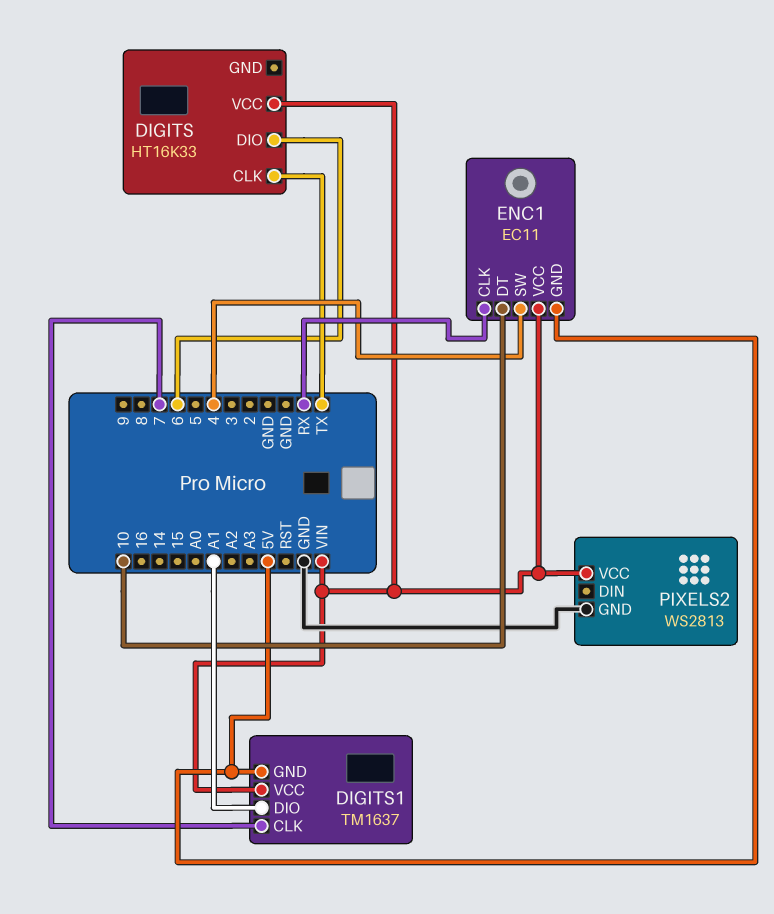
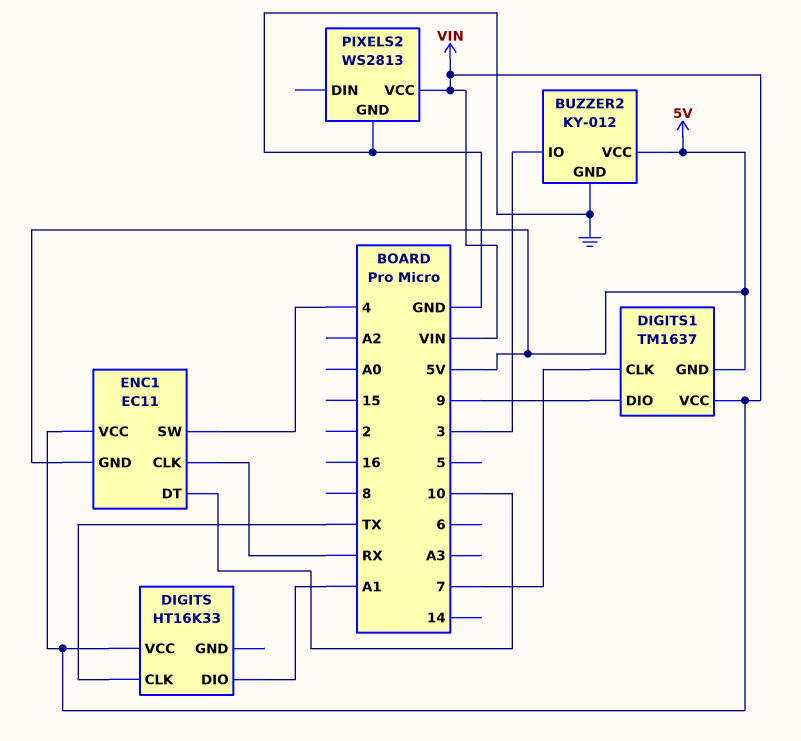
BUZZER2: none -> KY-012
BUZZER2 pin GND: none -> GND
BUZZER2 pin IO: none -> 3
BUZZER2 pin VCC: none -> 5V
DIGITS pin DIO: 6 -> A1
DIGITS1 pin DIO: A1 -> 9

